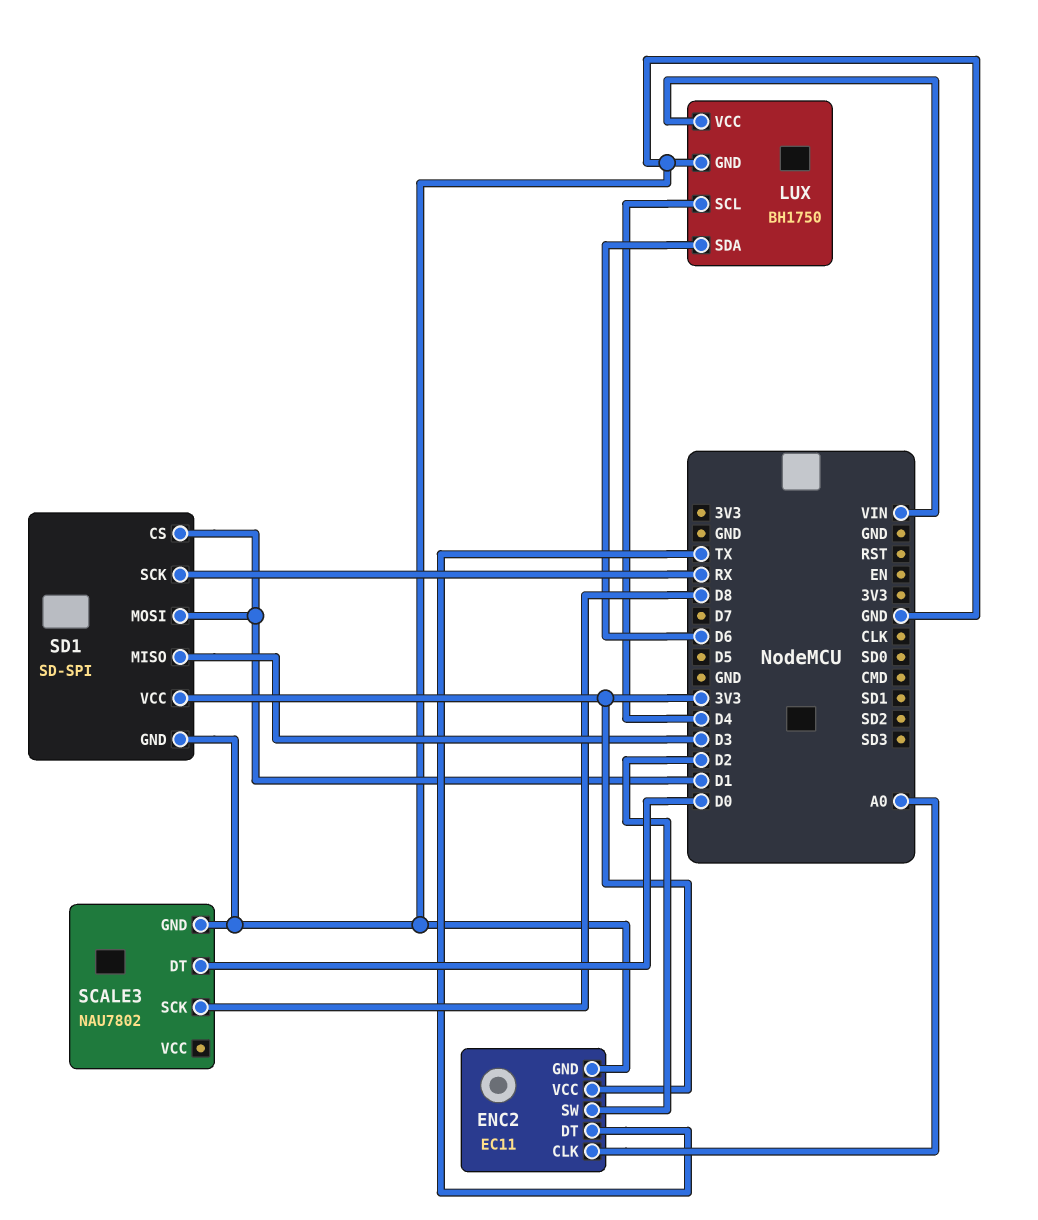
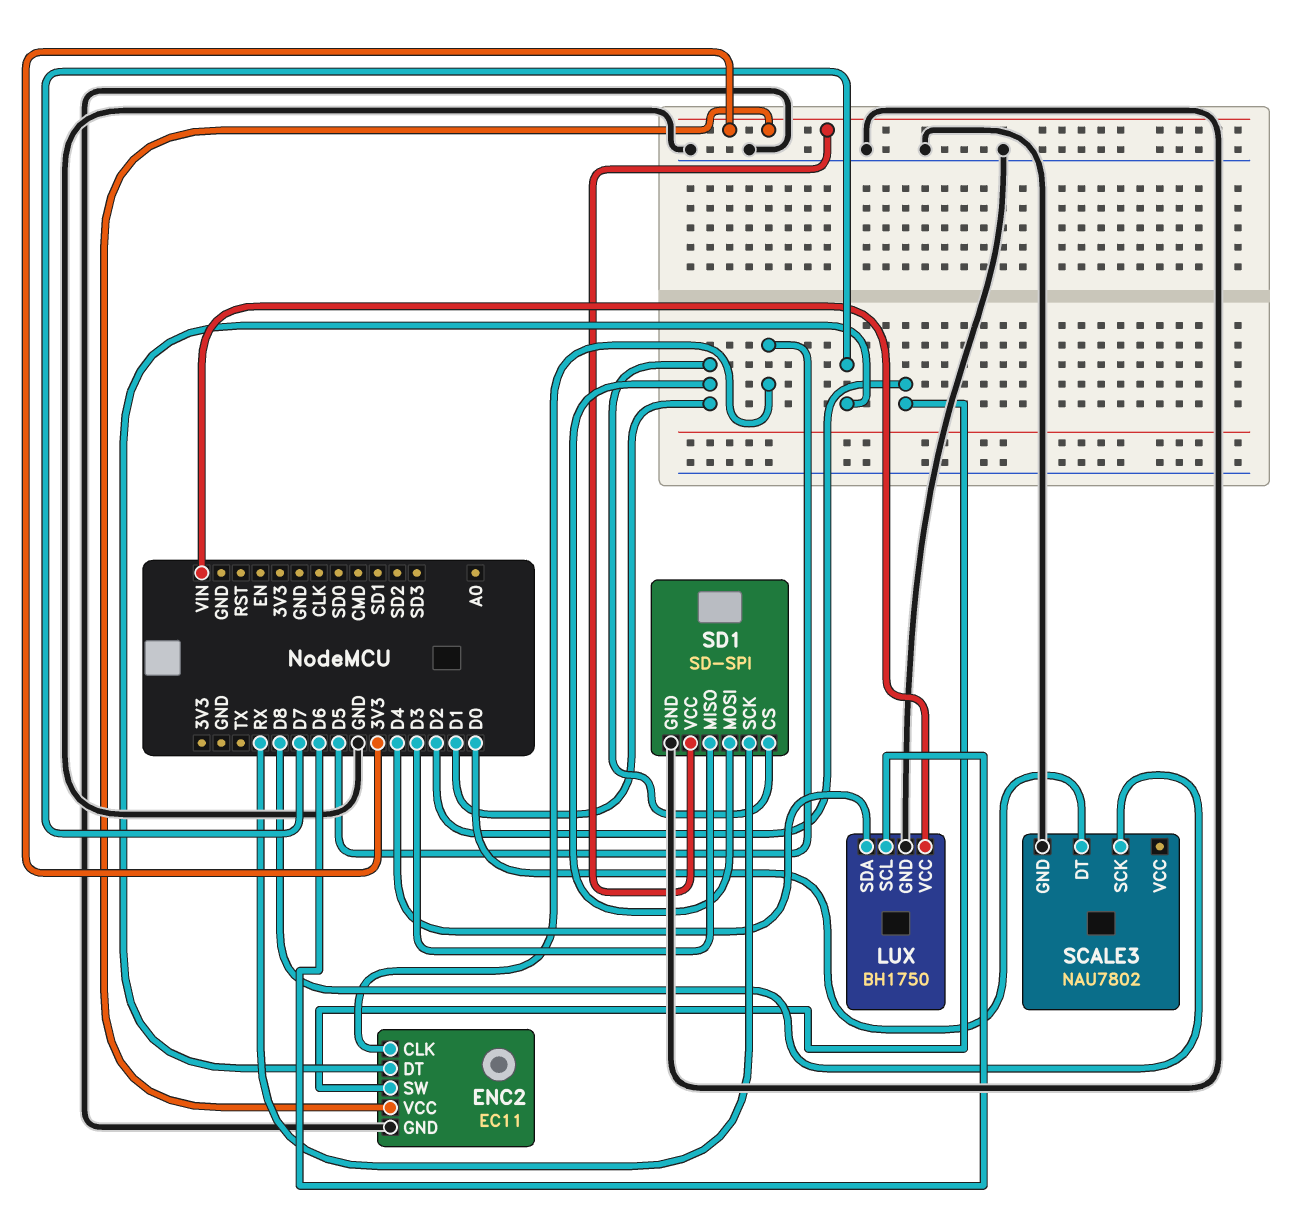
ENC2 pin CLK: A0 -> D5
ENC2 pin DT: TX -> D7
LUX pin SCL: D4 -> D6
LUX pin SDA: D6 -> D4

